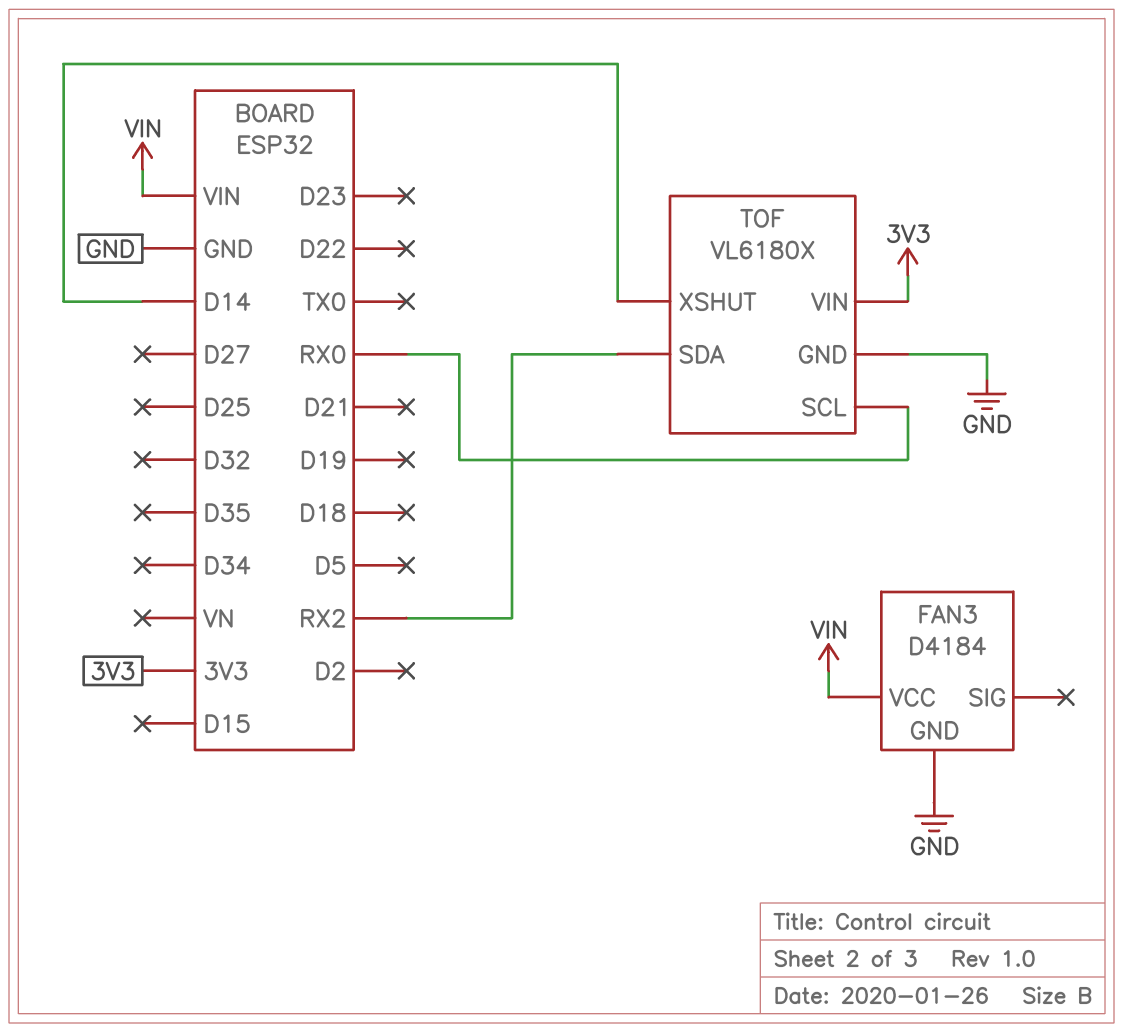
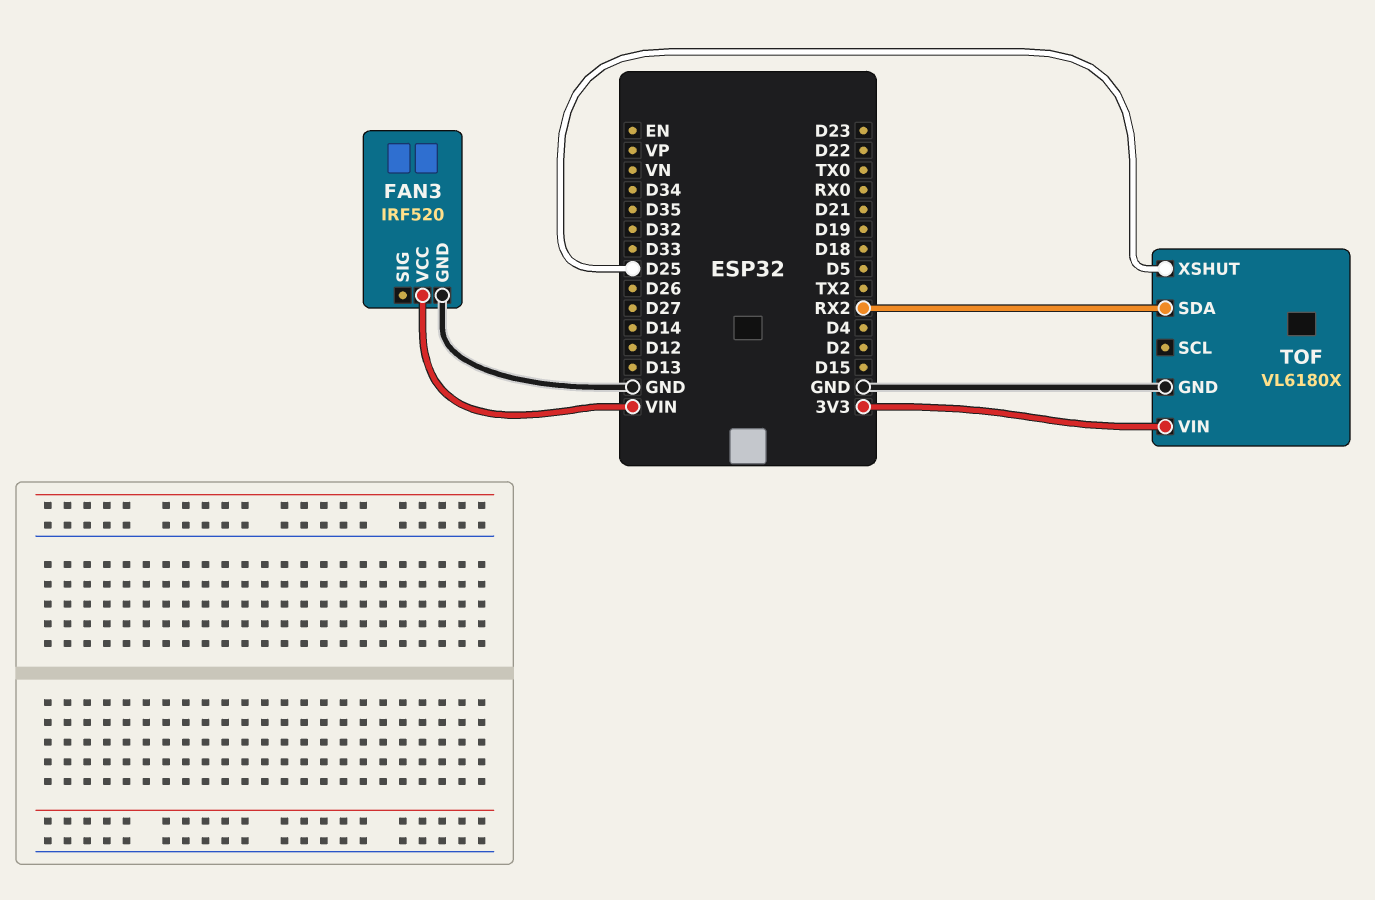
FAN3: D4184 -> IRF520
TOF pin SCL: RX0 -> none
TOF pin XSHUT: D14 -> D25

